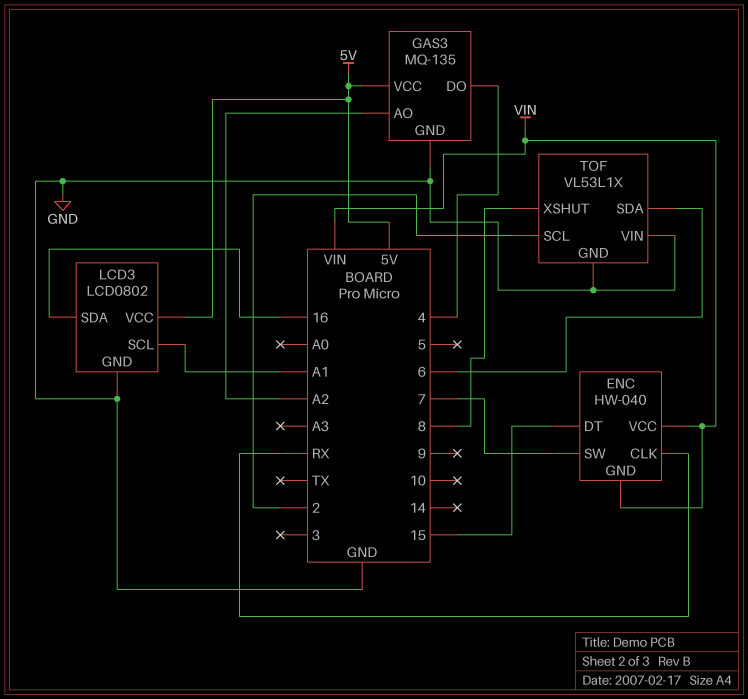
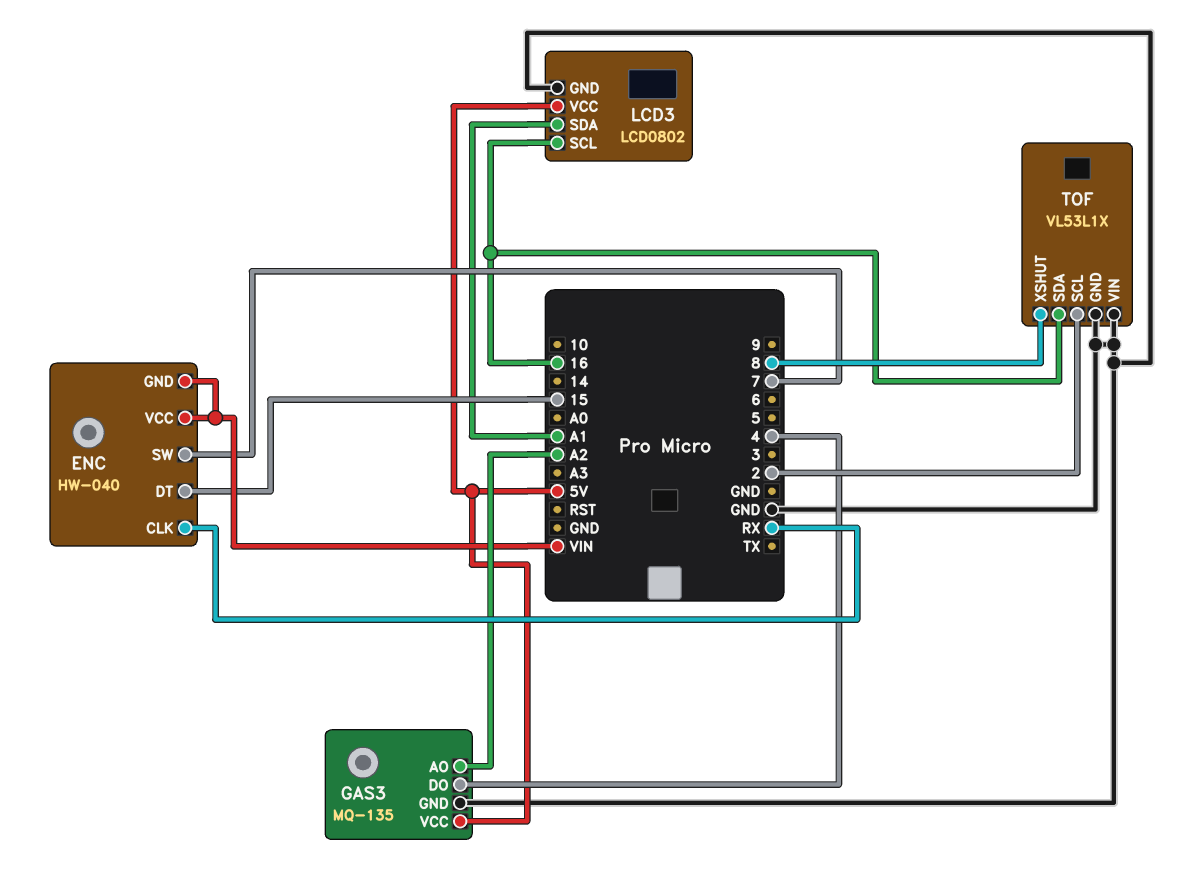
LCD3 pin SCL: A1 -> 16
LCD3 pin SDA: 16 -> A1
TOF pin SDA: 6 -> 16

